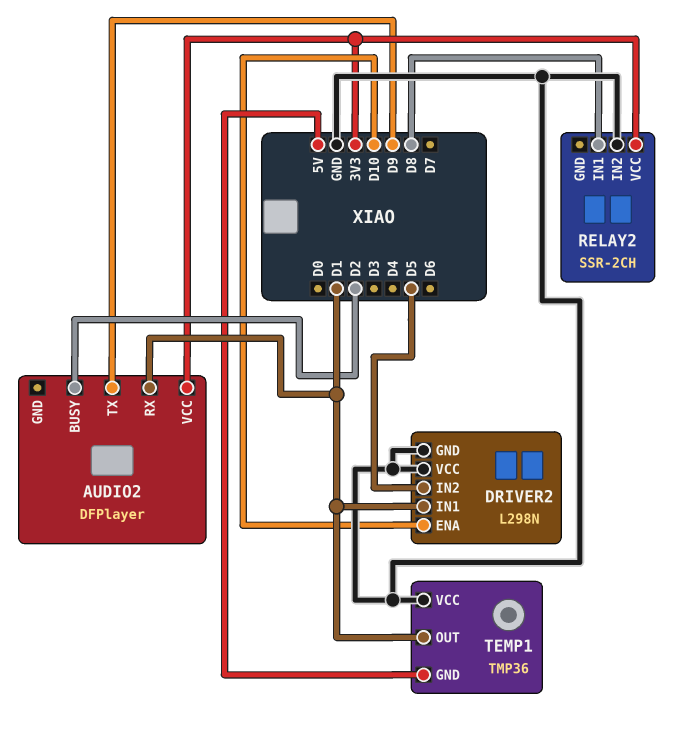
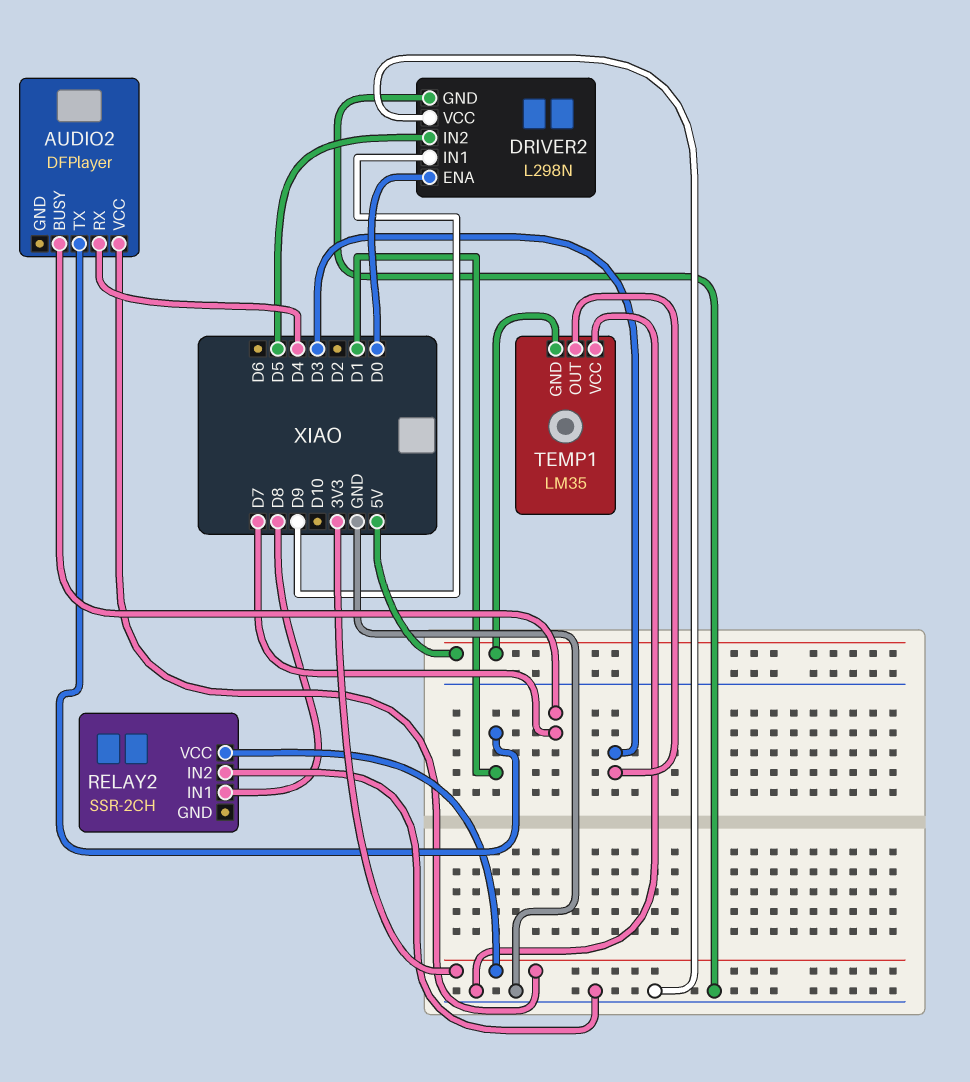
AUDIO2 pin BUSY: D2 -> D7
AUDIO2 pin RX: D1 -> D4
AUDIO2 pin TX: D9 -> D1
DRIVER2 pin ENA: D10 -> D0
DRIVER2 pin IN1: D1 -> D9
TEMP1: TMP36 -> LM35
TEMP1 pin OUT: D1 -> D3

